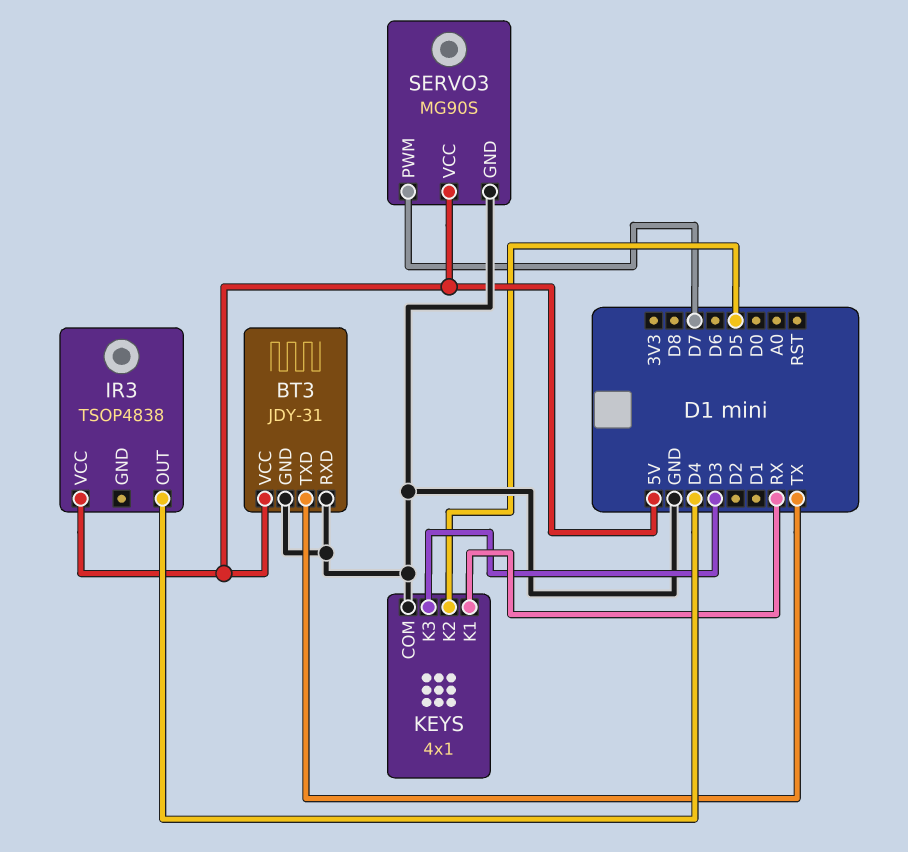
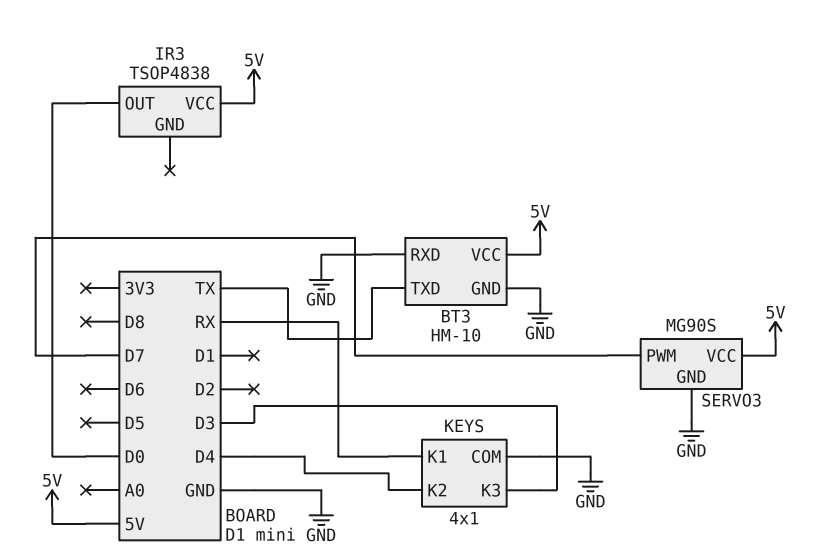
BT3: JDY-31 -> HM-10
IR3 pin OUT: D4 -> D0
KEYS pin K2: D5 -> D4

